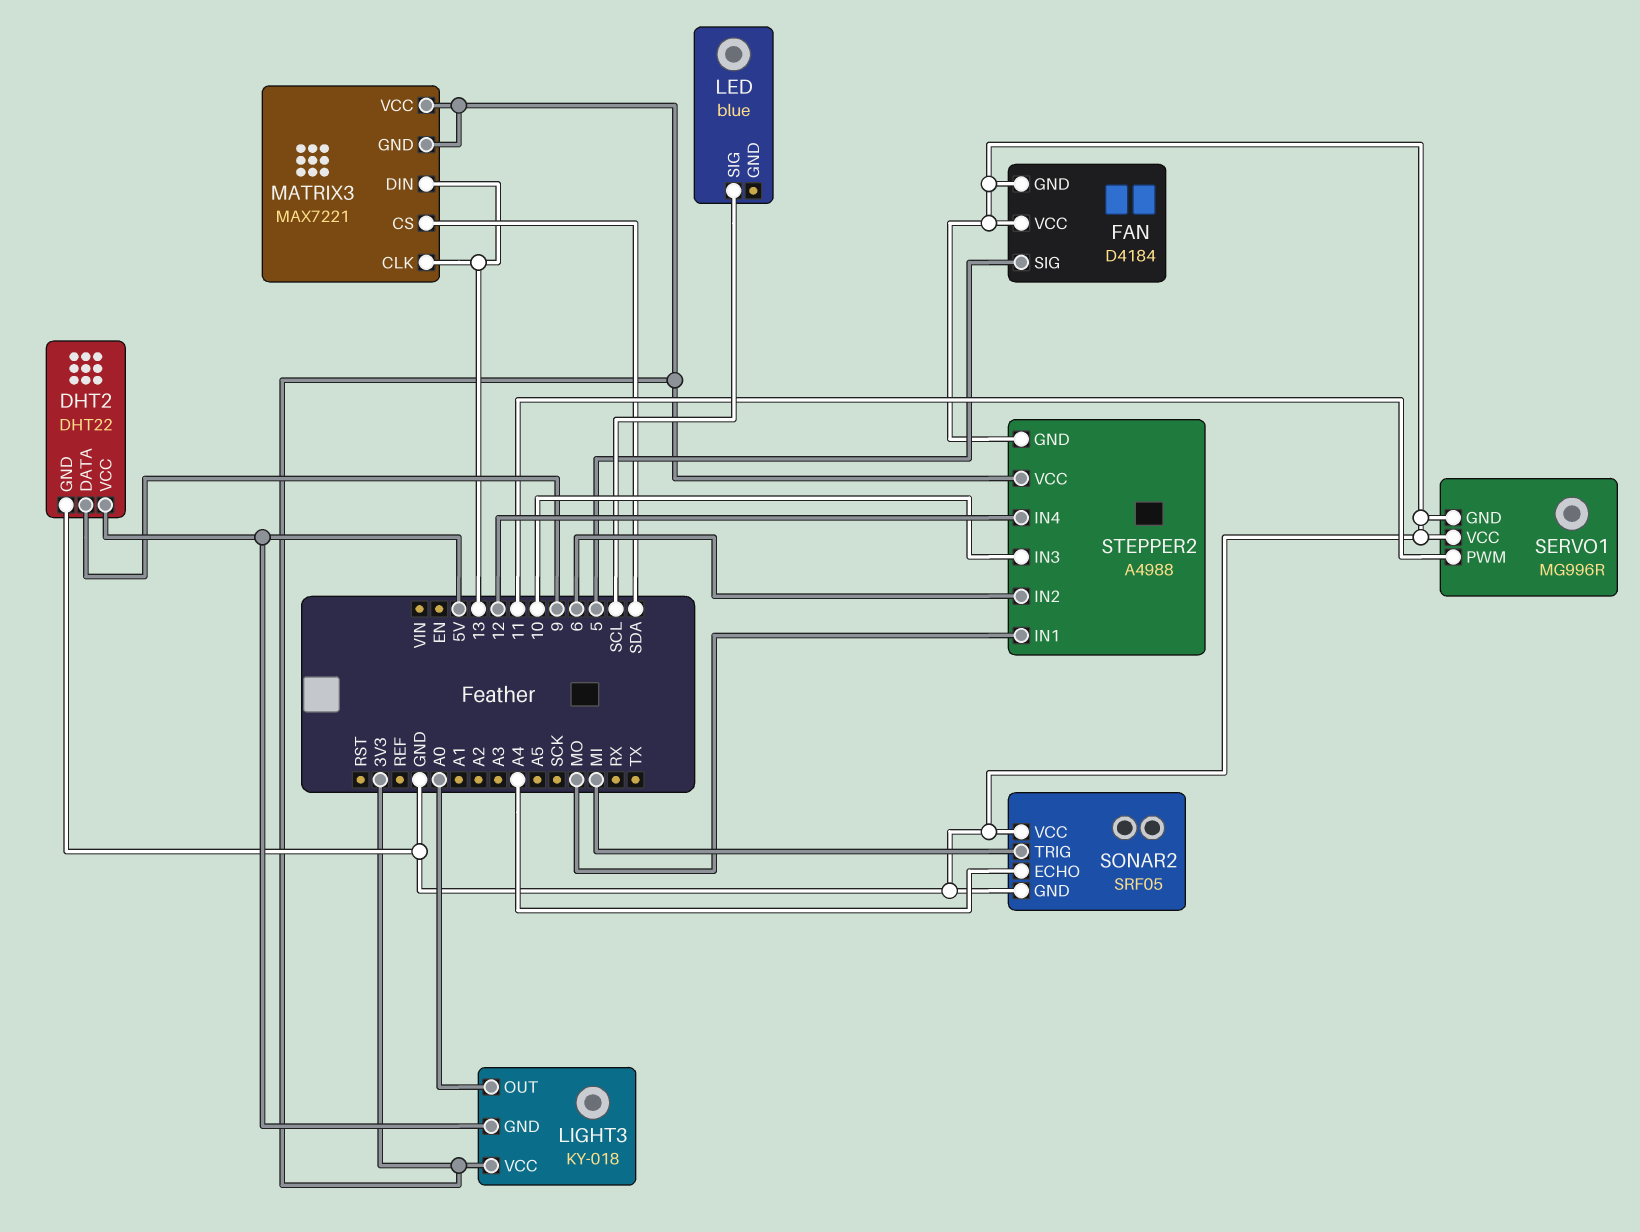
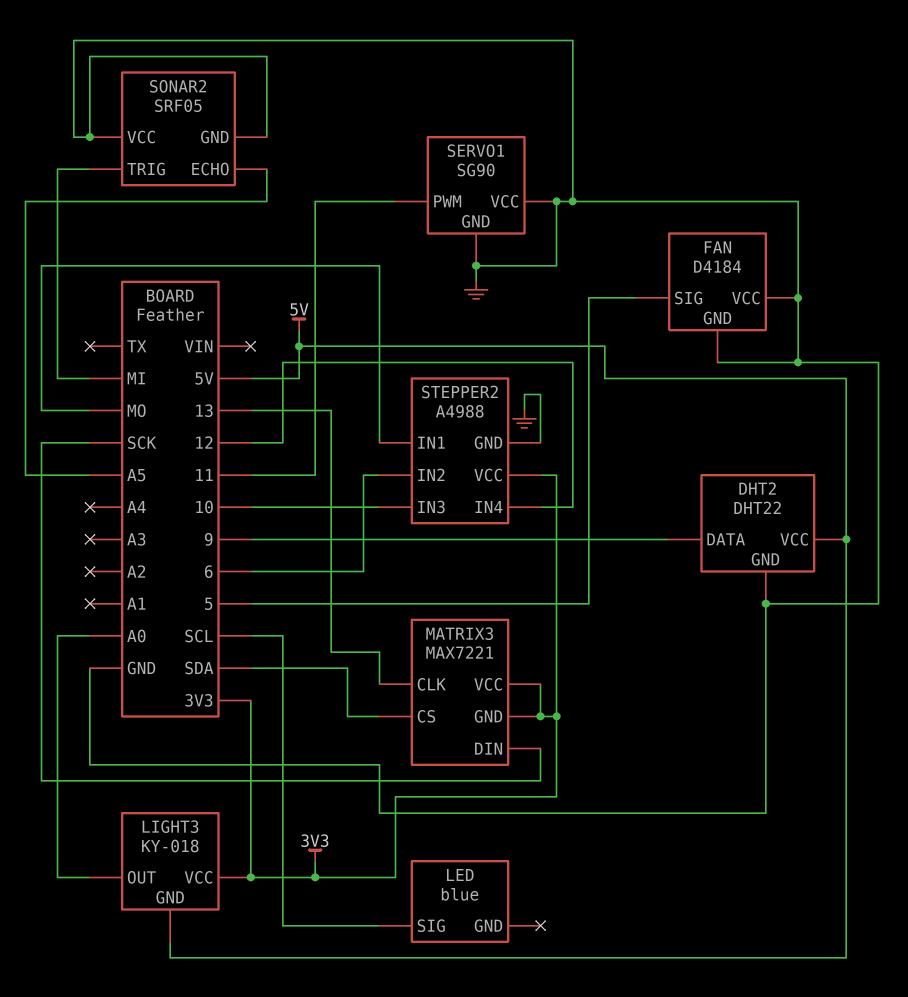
MATRIX3 pin DIN: 13 -> SCK
SERVO1: MG996R -> SG90
SONAR2 pin ECHO: A4 -> A5

